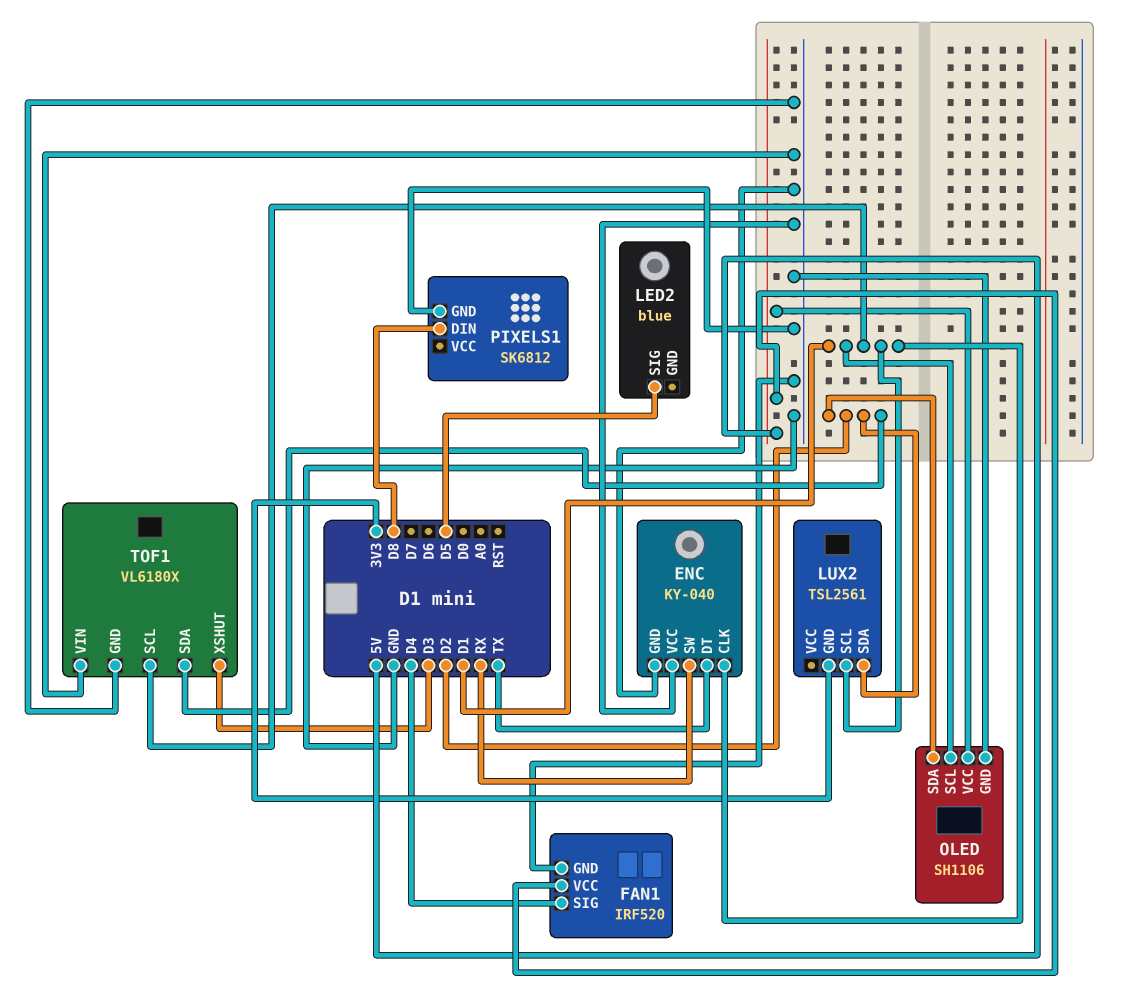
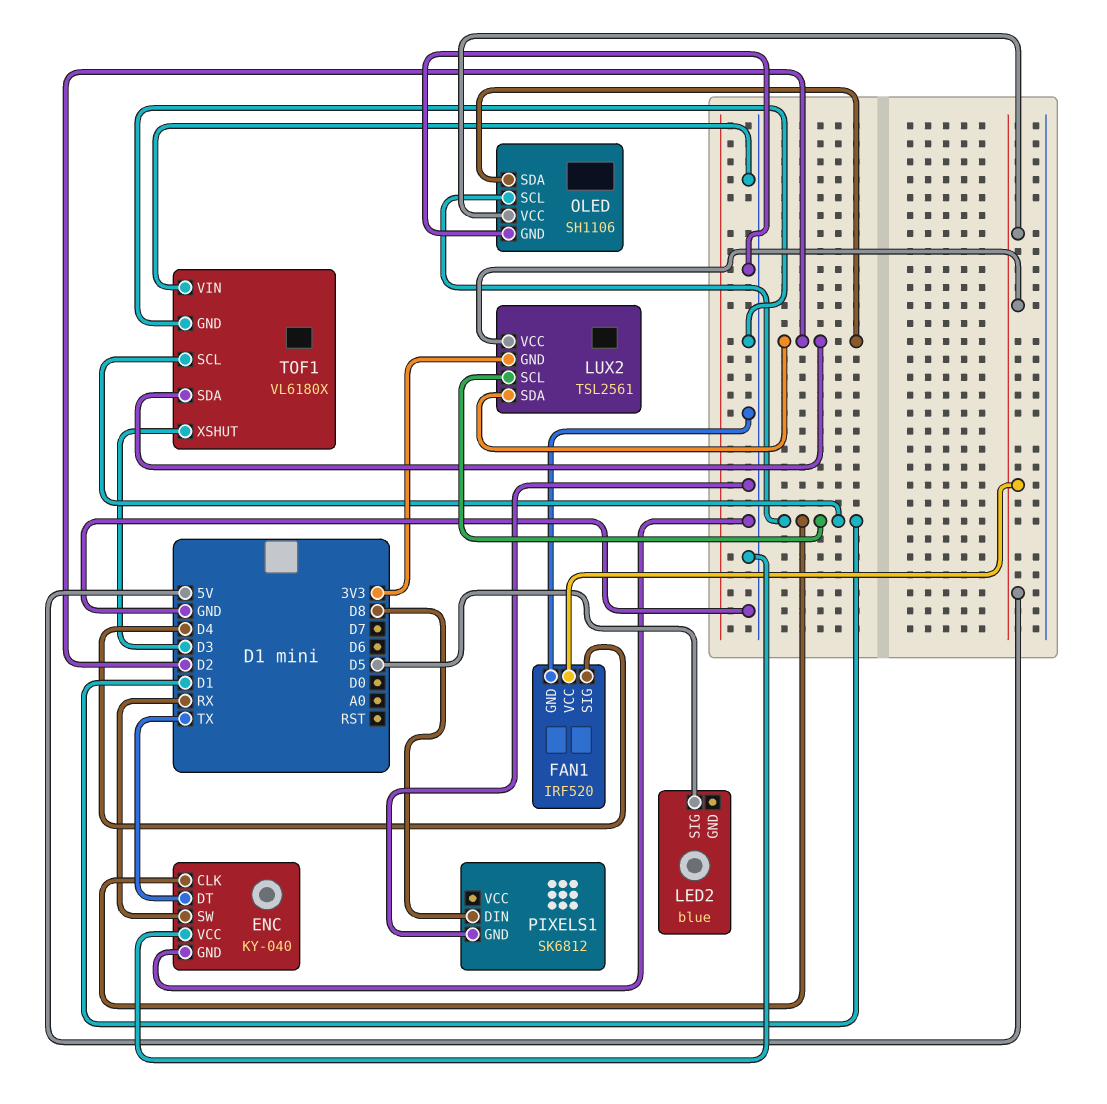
LUX2 pin VCC: none -> 5V

